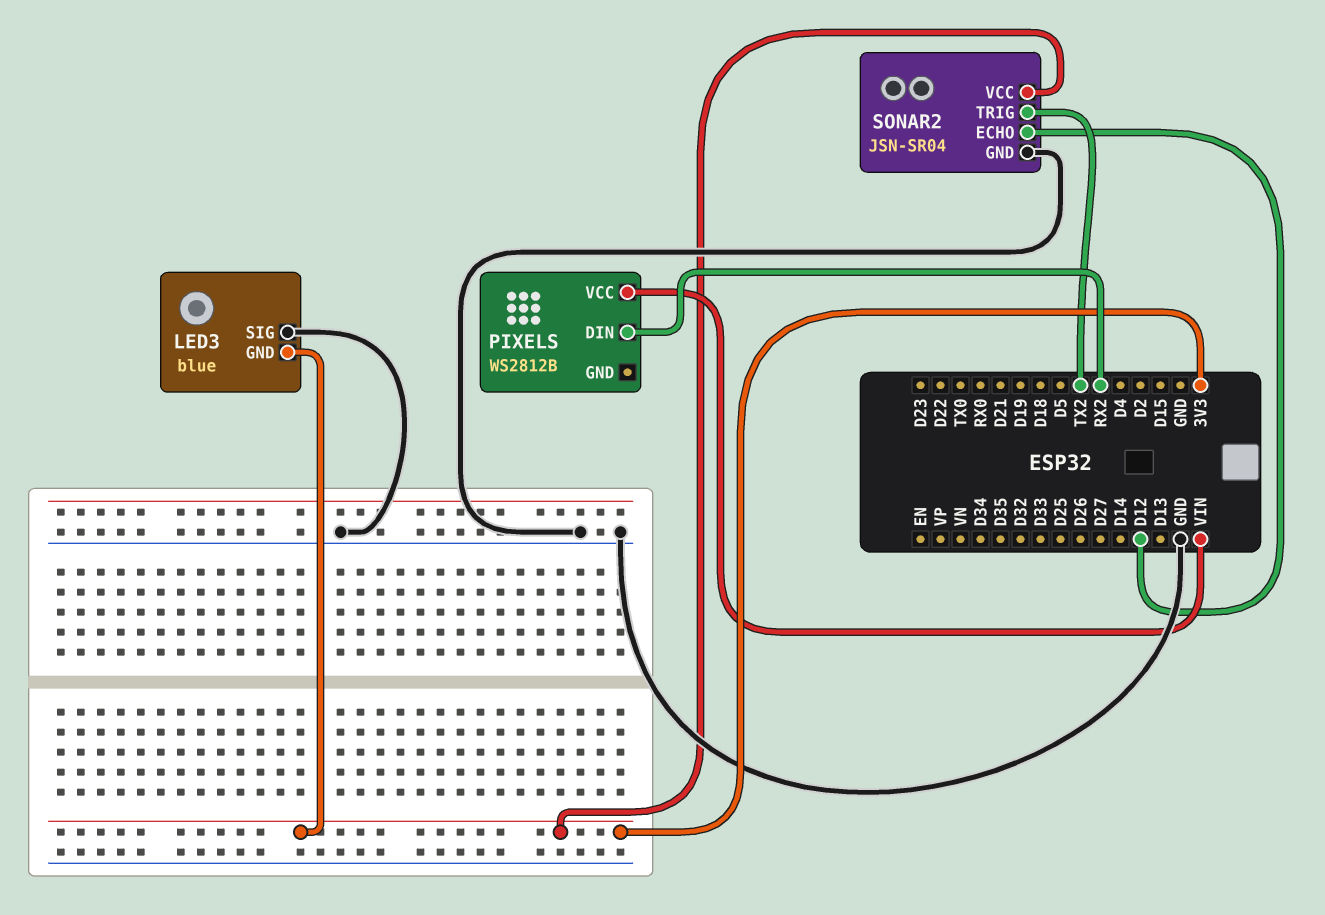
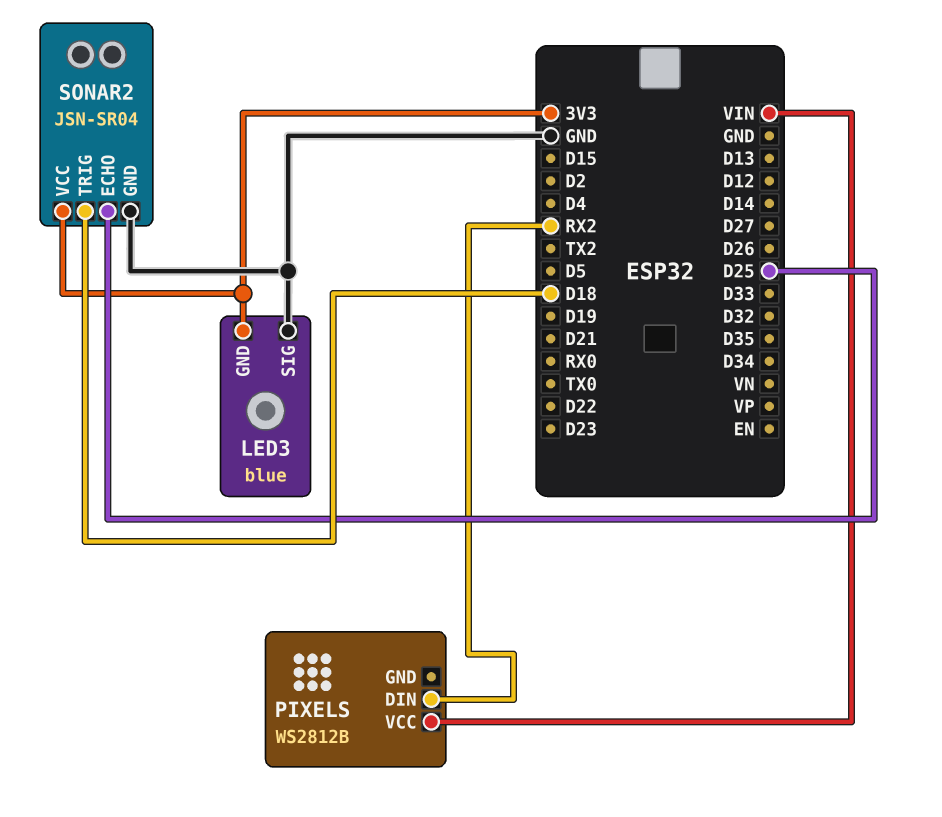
SONAR2 pin ECHO: D12 -> D25
SONAR2 pin TRIG: TX2 -> D18

